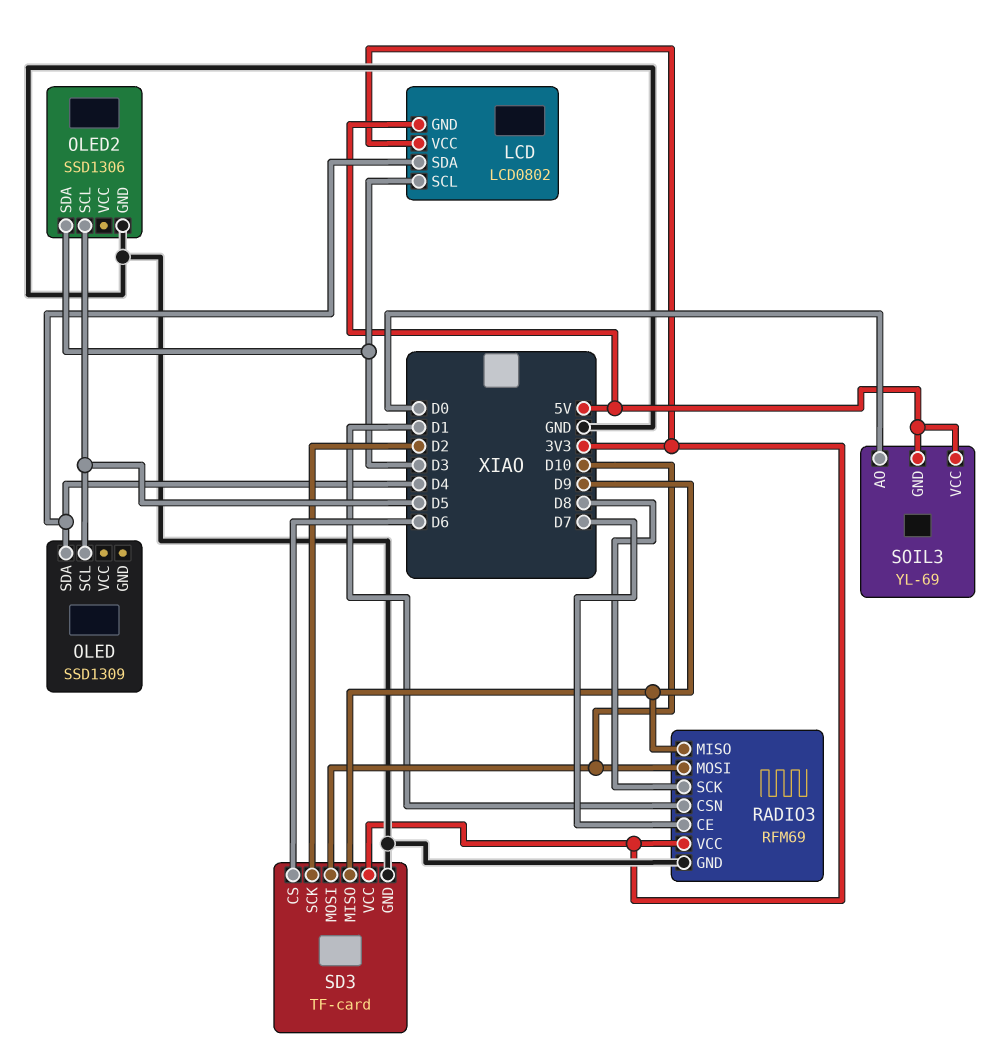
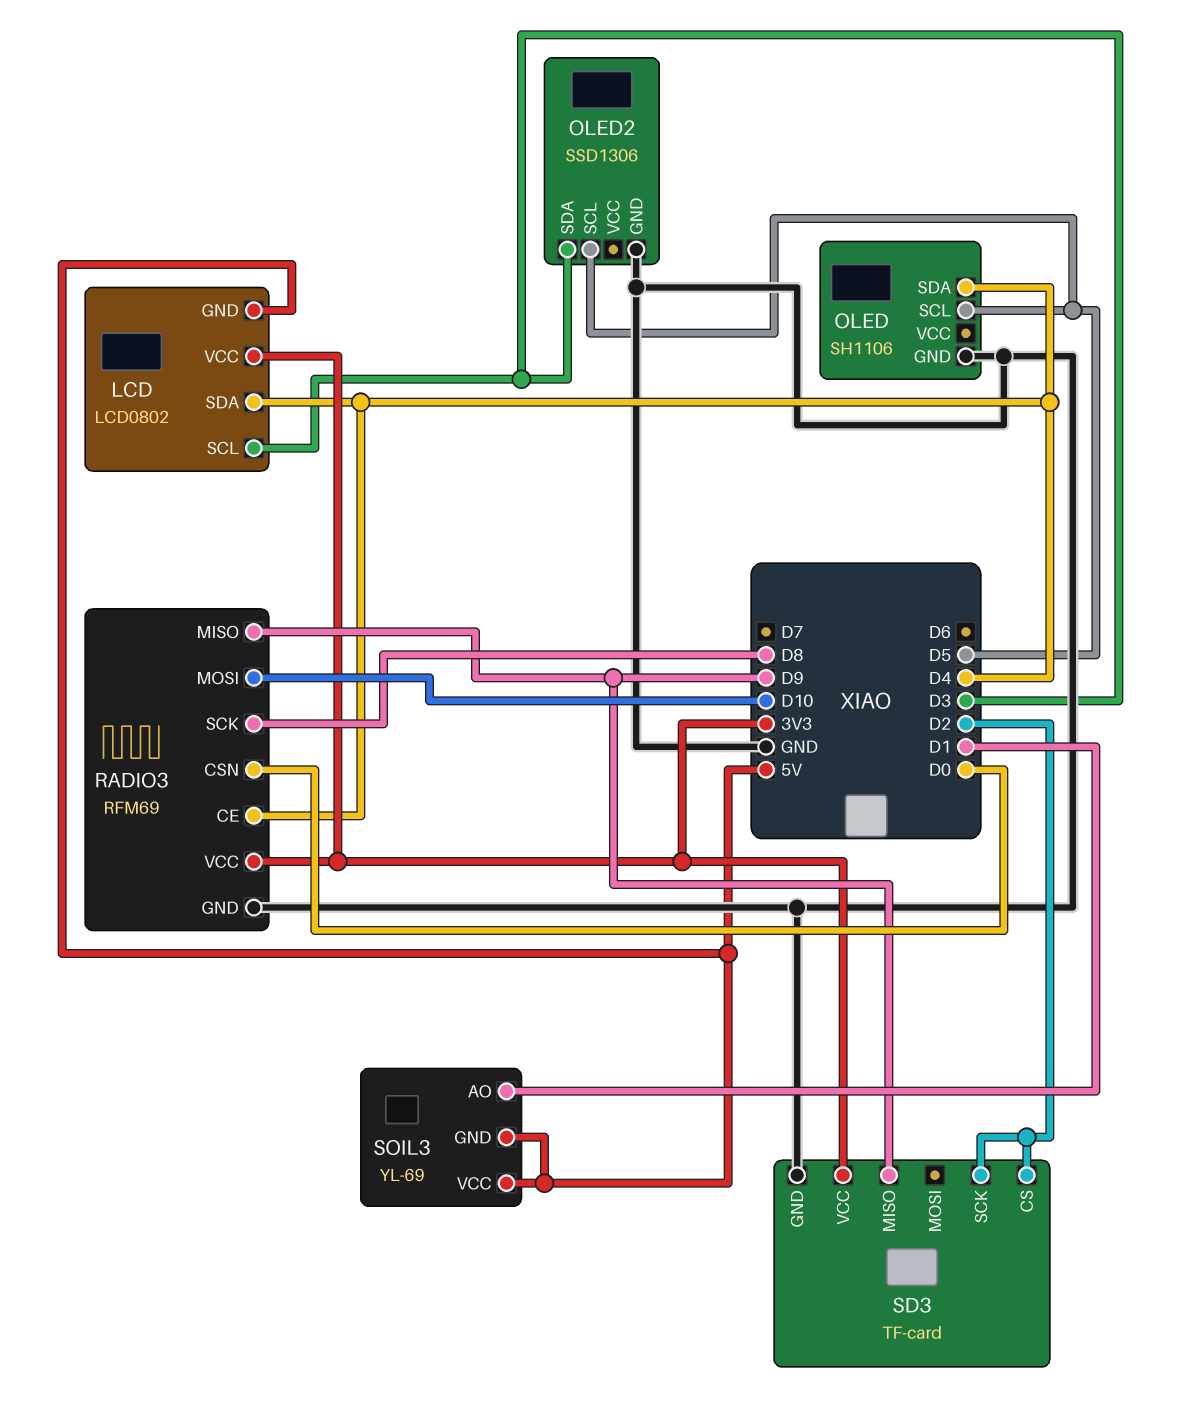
OLED: SSD1309 -> SH1106
OLED pin GND: none -> GND
RADIO3 pin CE: D7 -> D4
RADIO3 pin CSN: D1 -> D0
SD3 pin CS: D6 -> D2
SD3 pin MOSI: D10 -> none
SOIL3 pin AO: D0 -> D1

